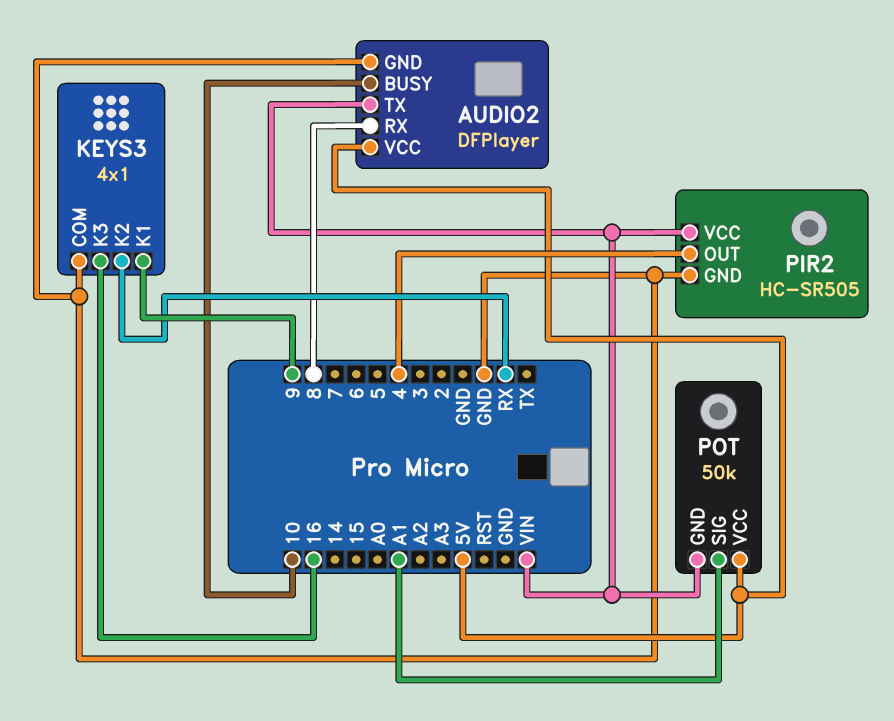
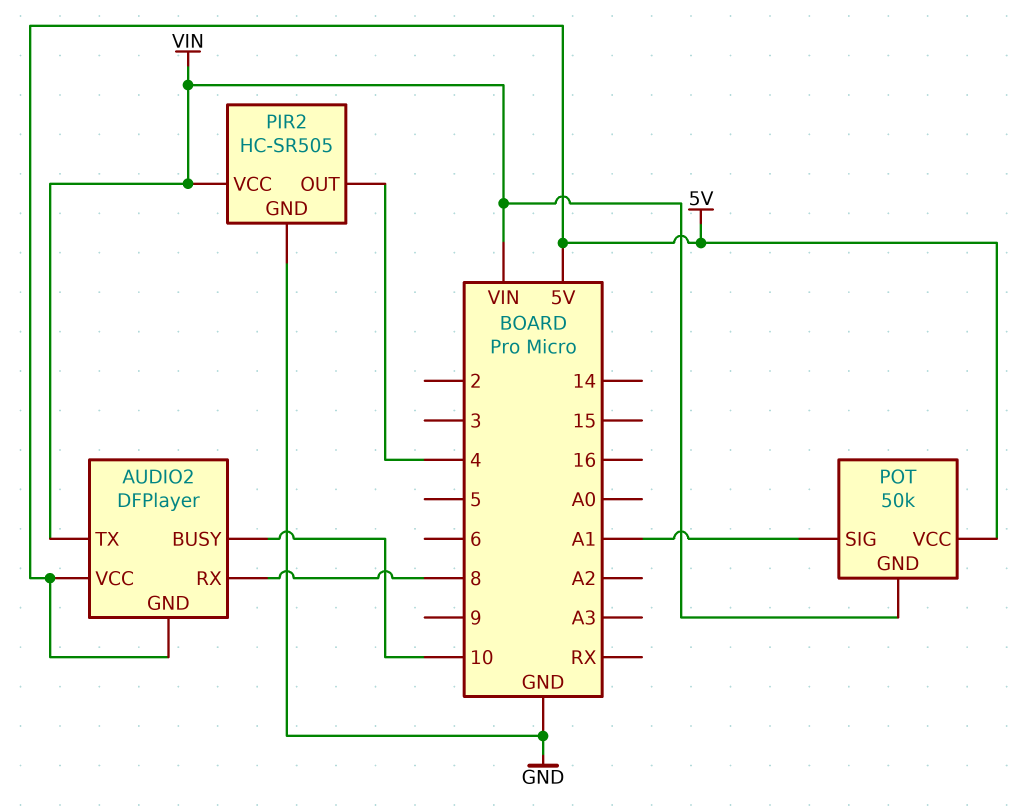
AUDIO2 pin GND: GND -> 5V
KEYS3: 4x1 -> none
KEYS3 pin COM: GND -> none
KEYS3 pin K1: 9 -> none
KEYS3 pin K2: RX -> none
KEYS3 pin K3: 16 -> none

